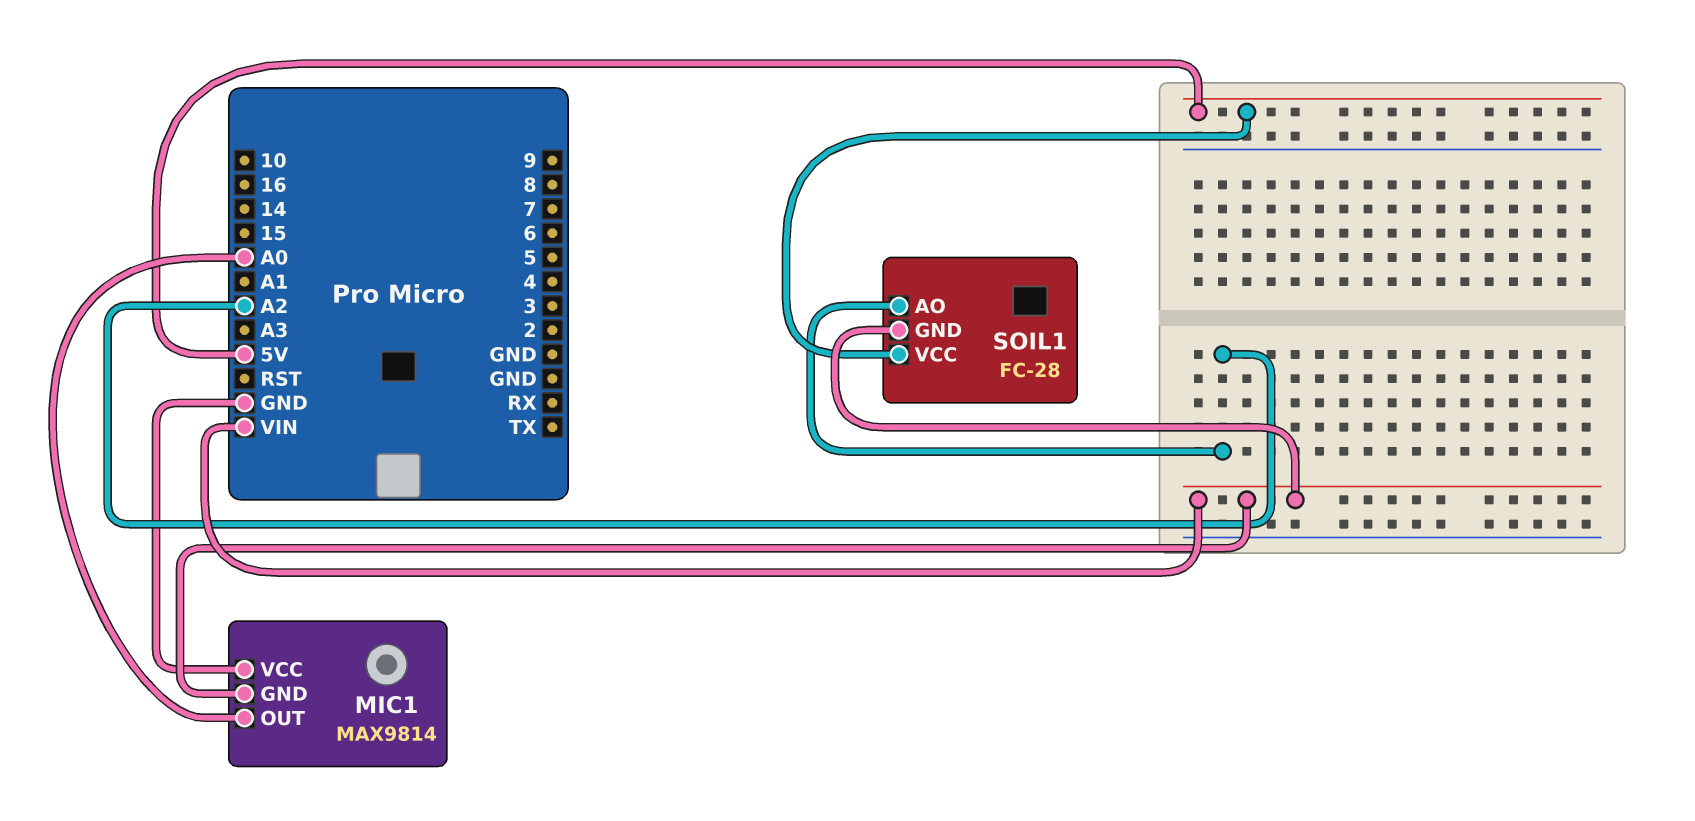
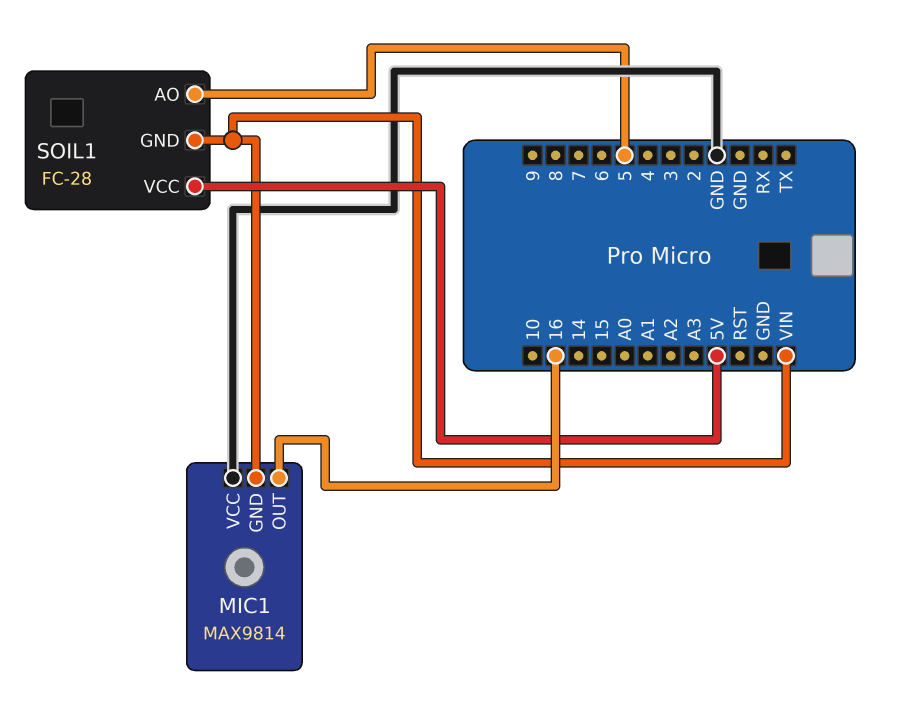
MIC1 pin OUT: A0 -> 16
SOIL1 pin AO: A2 -> 5

